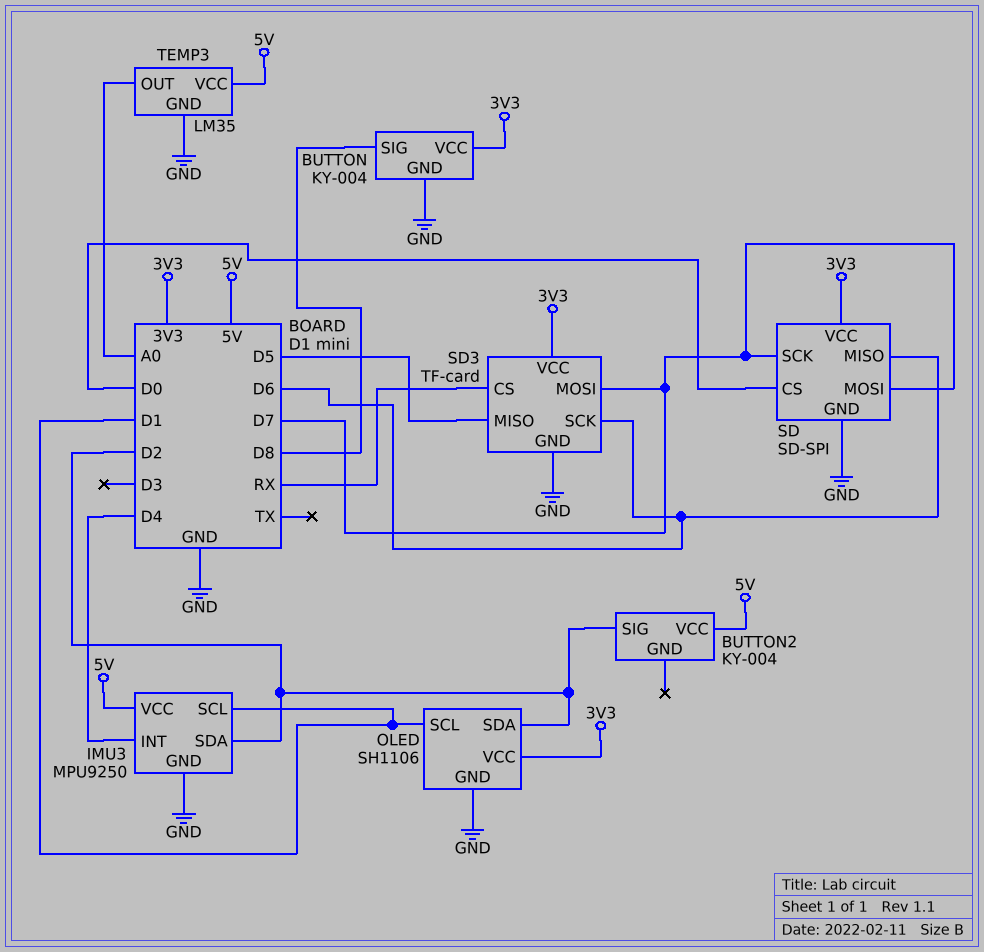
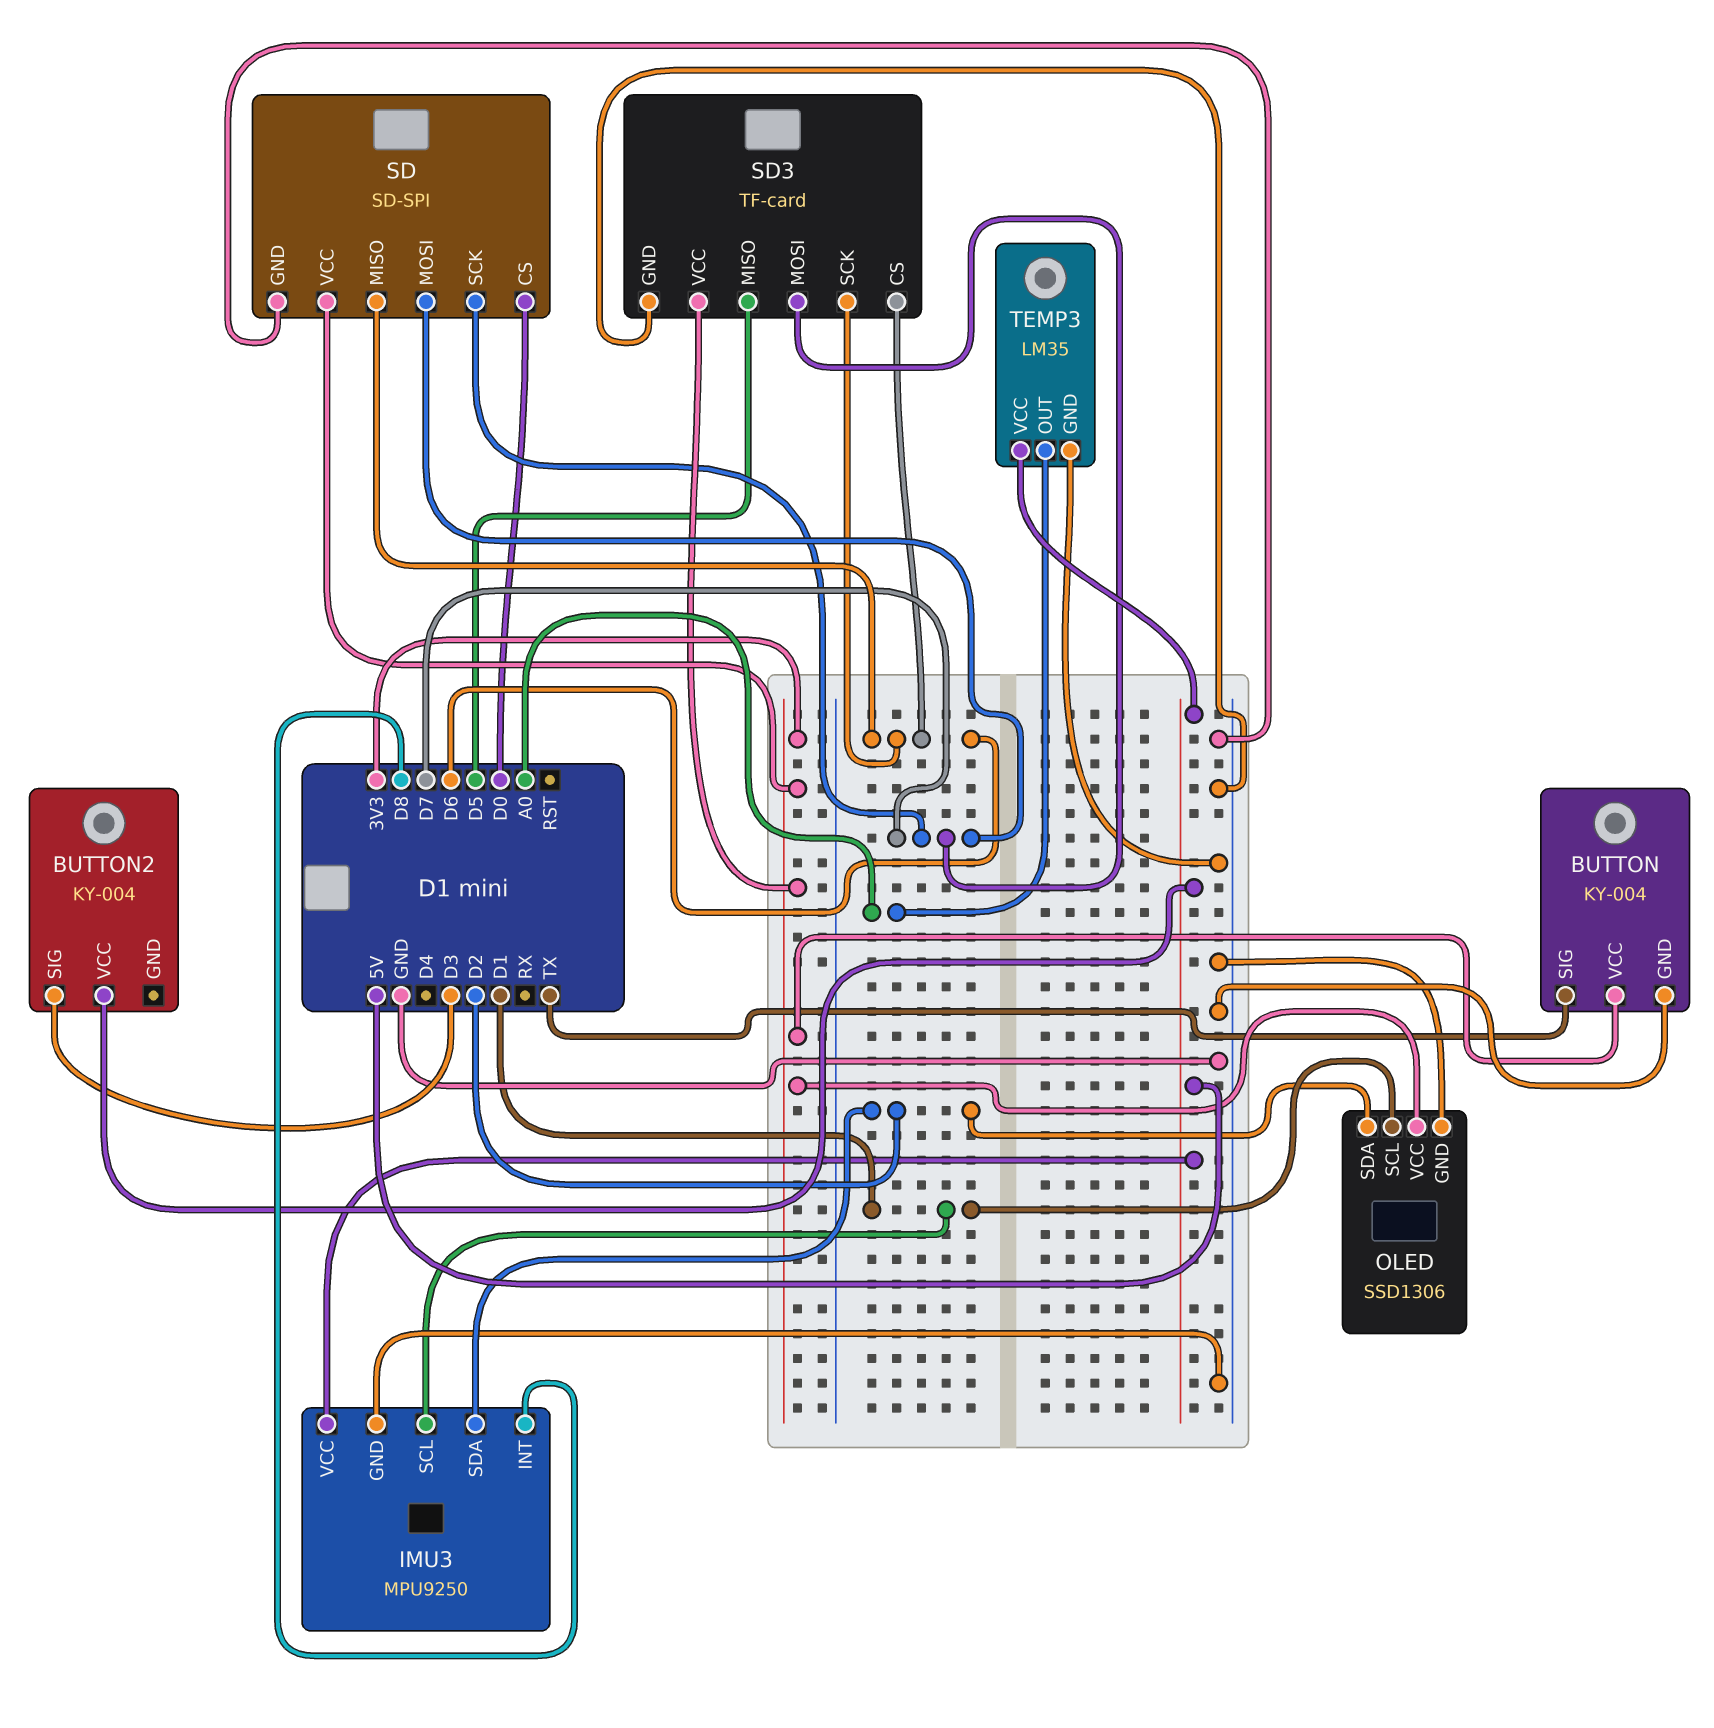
BUTTON pin SIG: D8 -> TX
BUTTON2 pin SIG: D2 -> D3
IMU3 pin INT: D4 -> D8
OLED: SH1106 -> SSD1306
SD3 pin CS: RX -> D6

